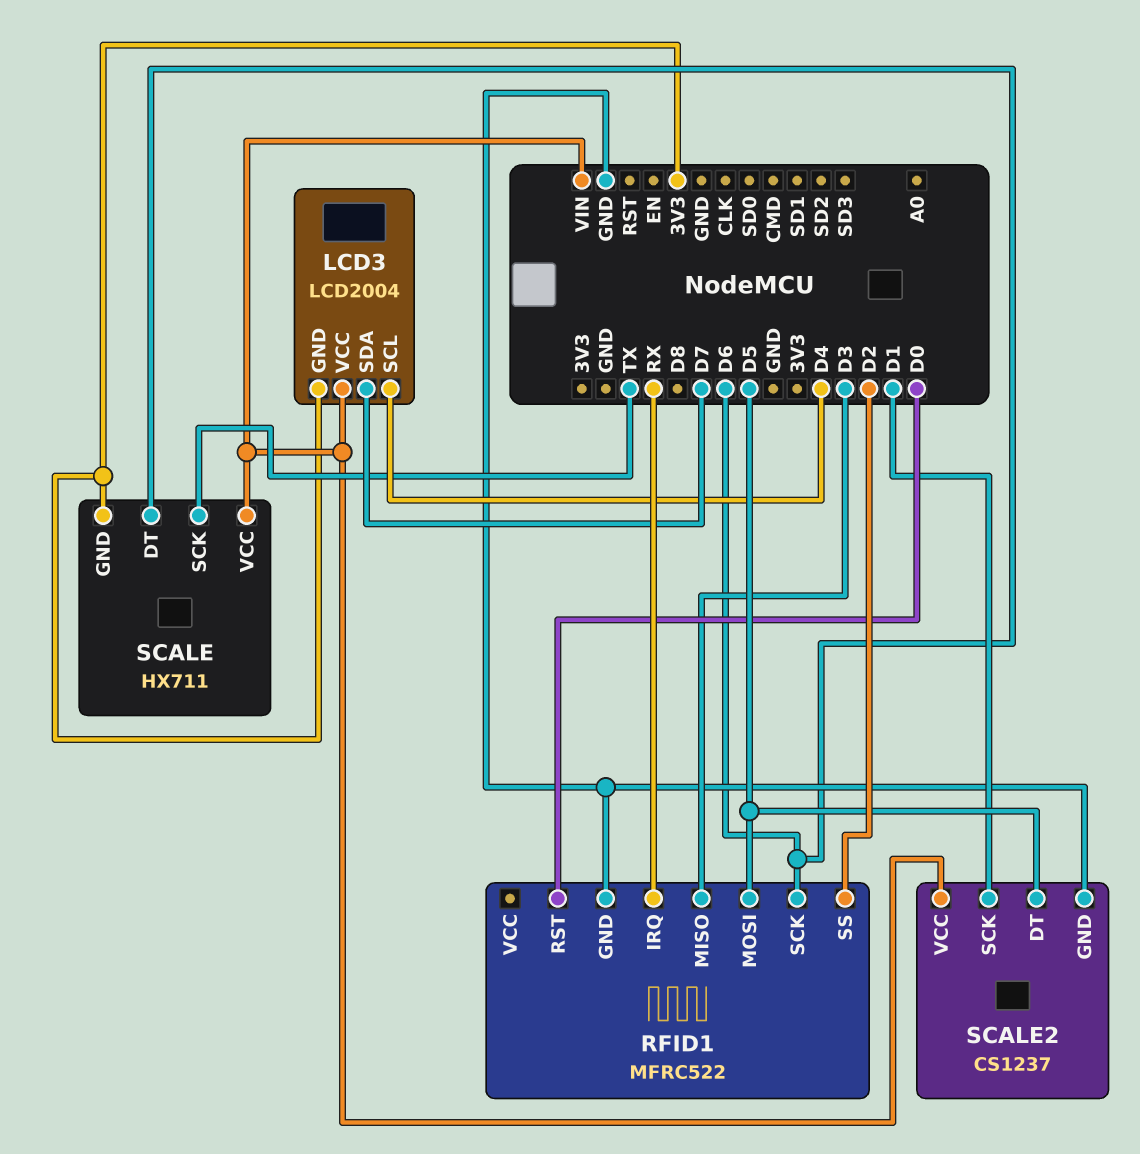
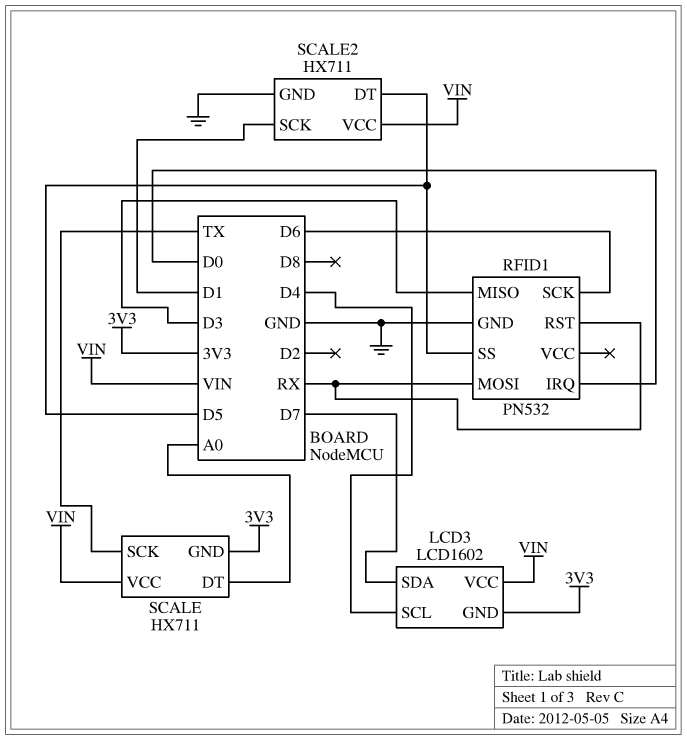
LCD3: LCD2004 -> LCD1602
RFID1: MFRC522 -> PN532
RFID1 pin IRQ: RX -> D0
RFID1 pin MOSI: D5 -> RX
RFID1 pin RST: D0 -> RX
RFID1 pin SS: D2 -> D5
SCALE pin DT: D6 -> A0
SCALE2: CS1237 -> HX711

